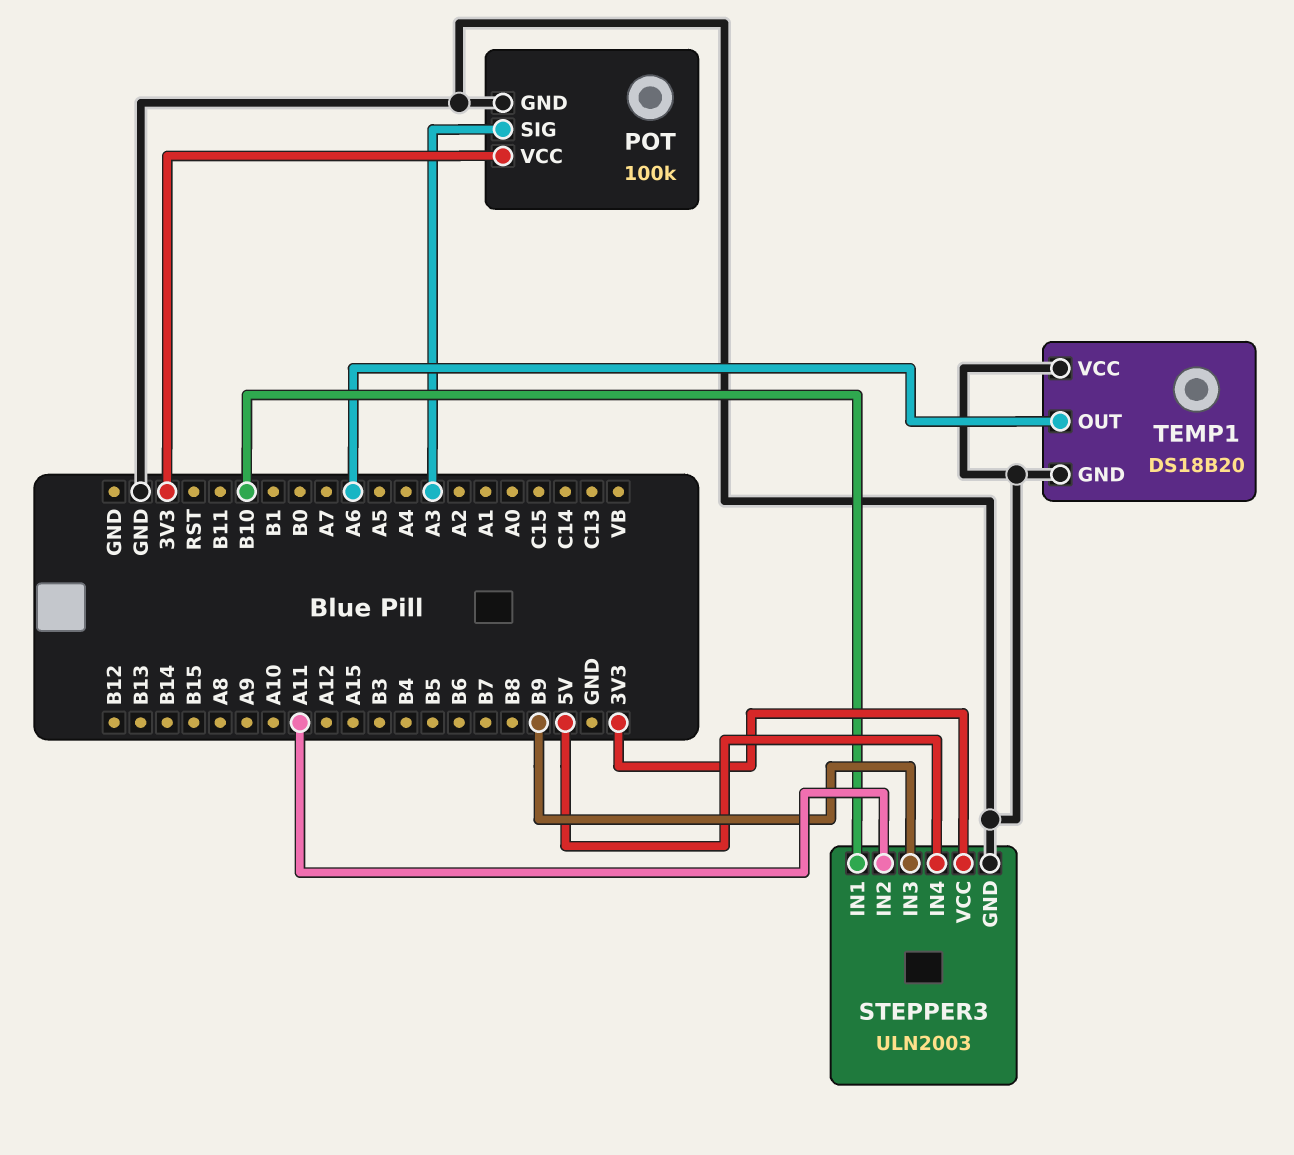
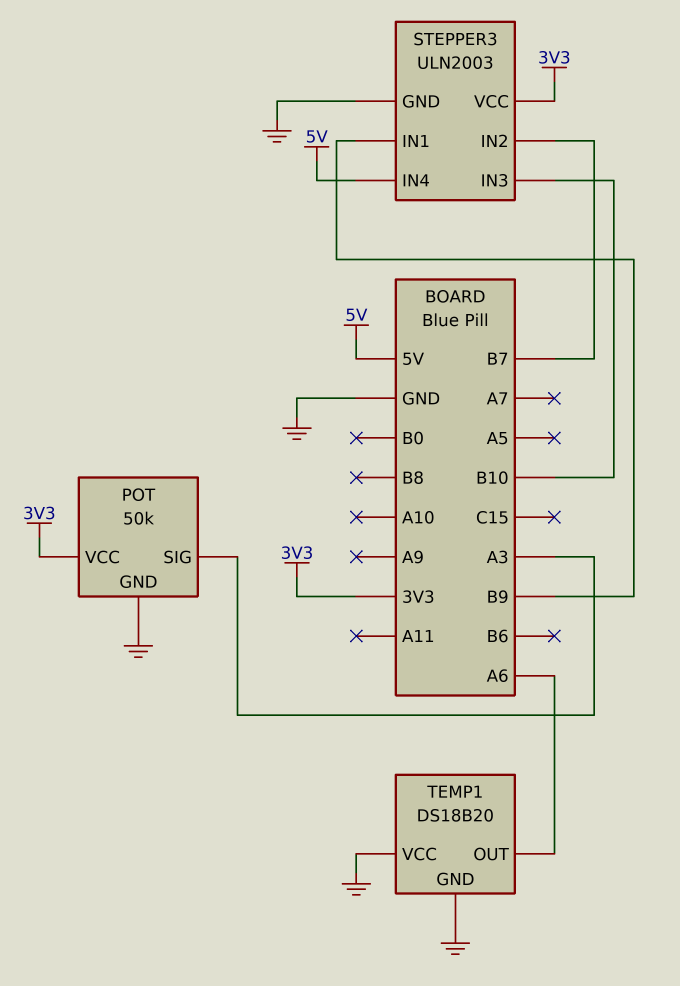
POT: 100k -> 50k
STEPPER3 pin IN1: B10 -> B9
STEPPER3 pin IN2: A11 -> B7
STEPPER3 pin IN3: B9 -> B10

